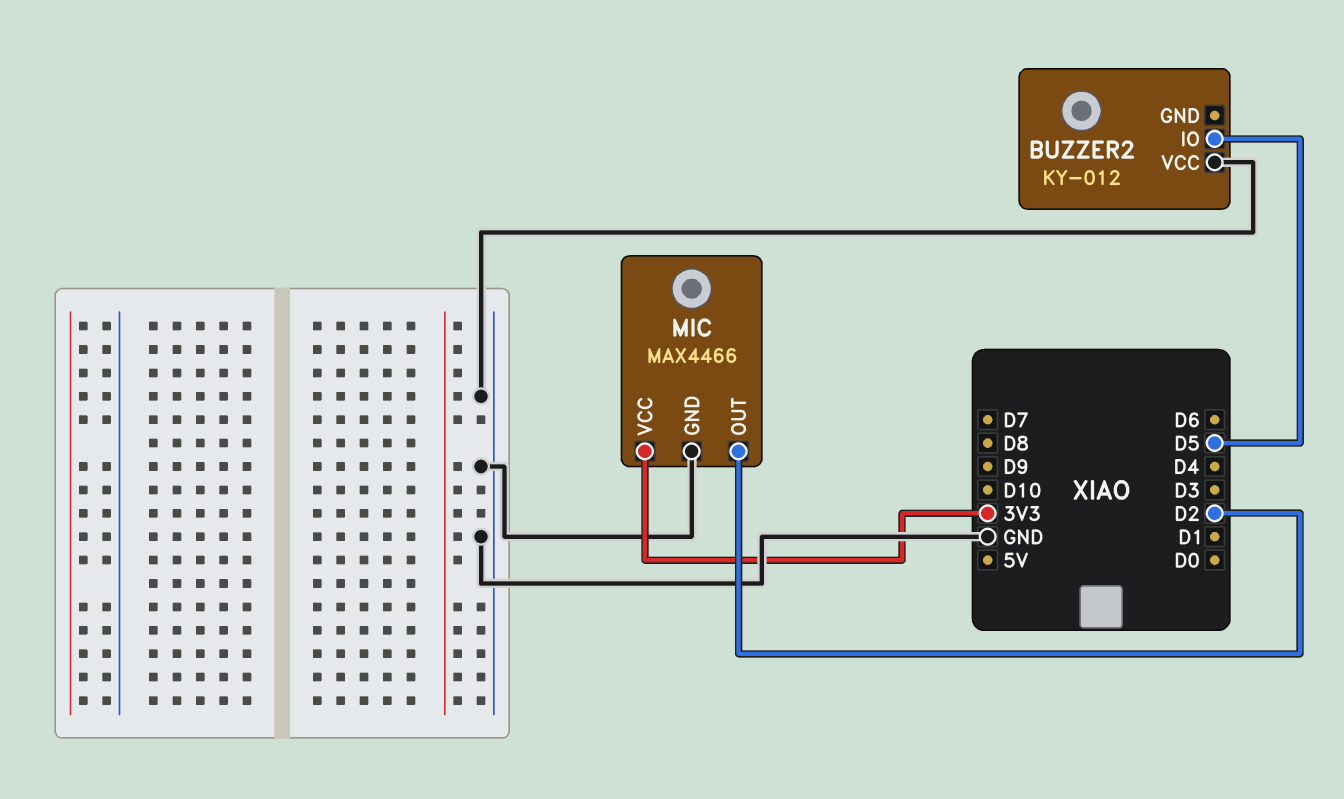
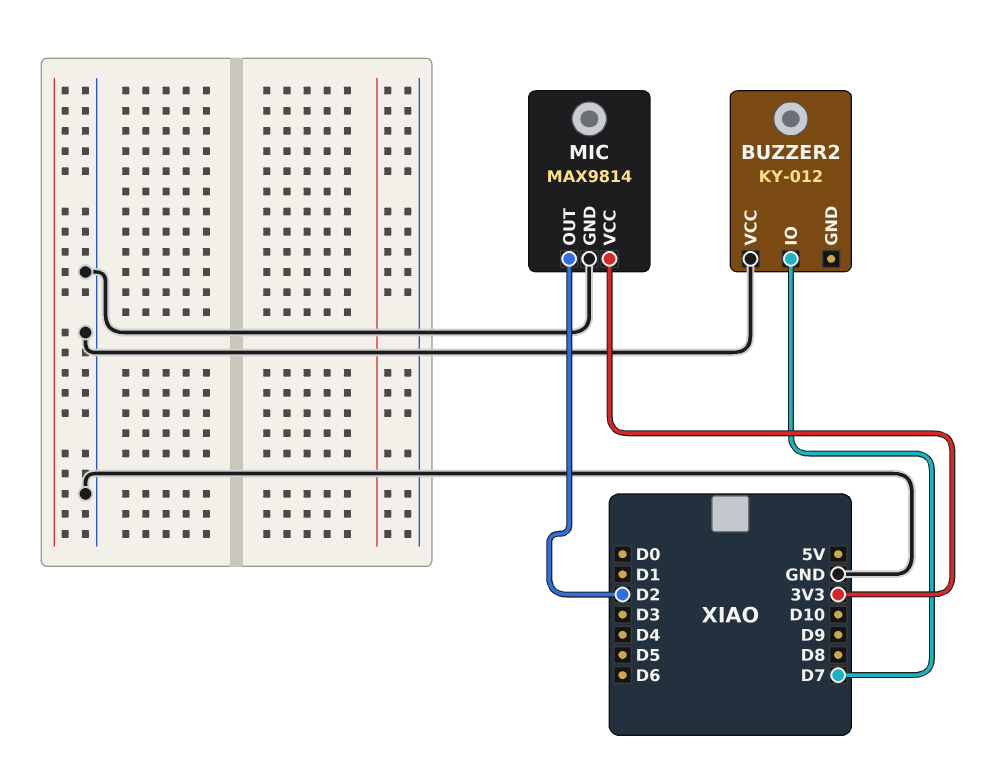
BUZZER2 pin IO: D5 -> D7
MIC: MAX4466 -> MAX9814

